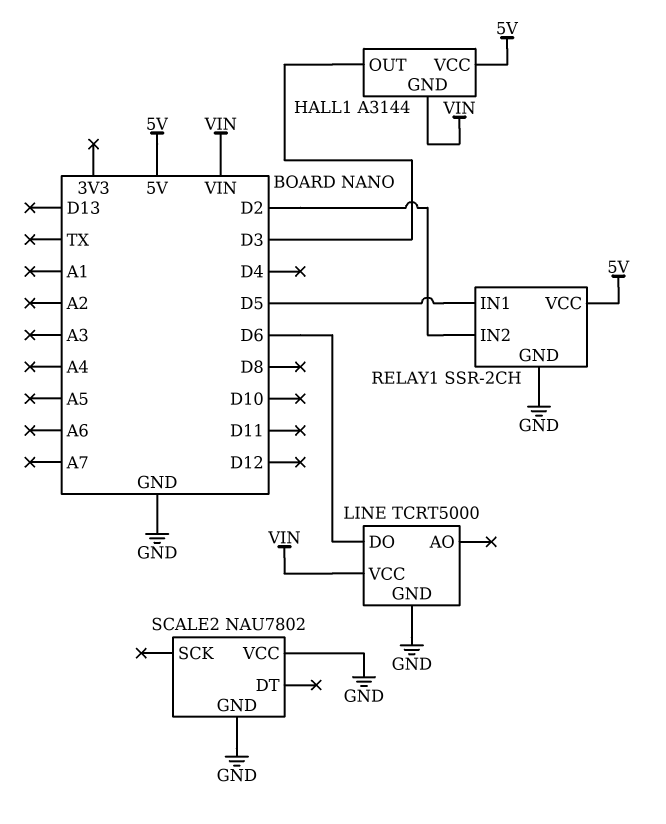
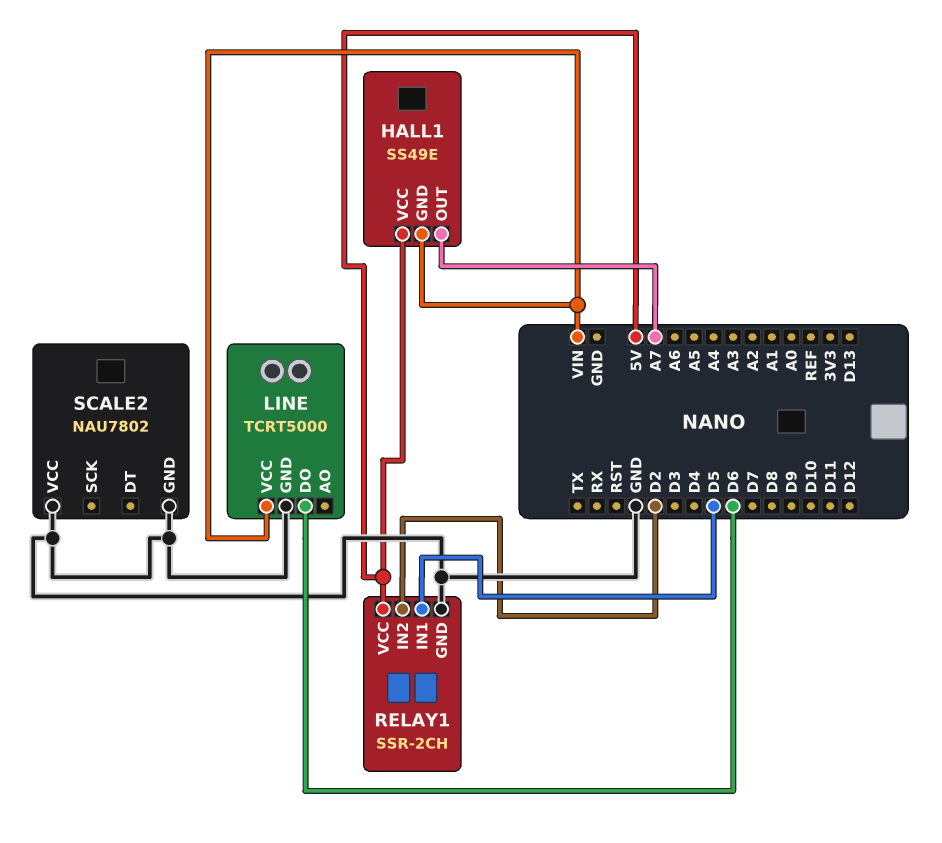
HALL1: A3144 -> SS49E
HALL1 pin OUT: D3 -> A7

